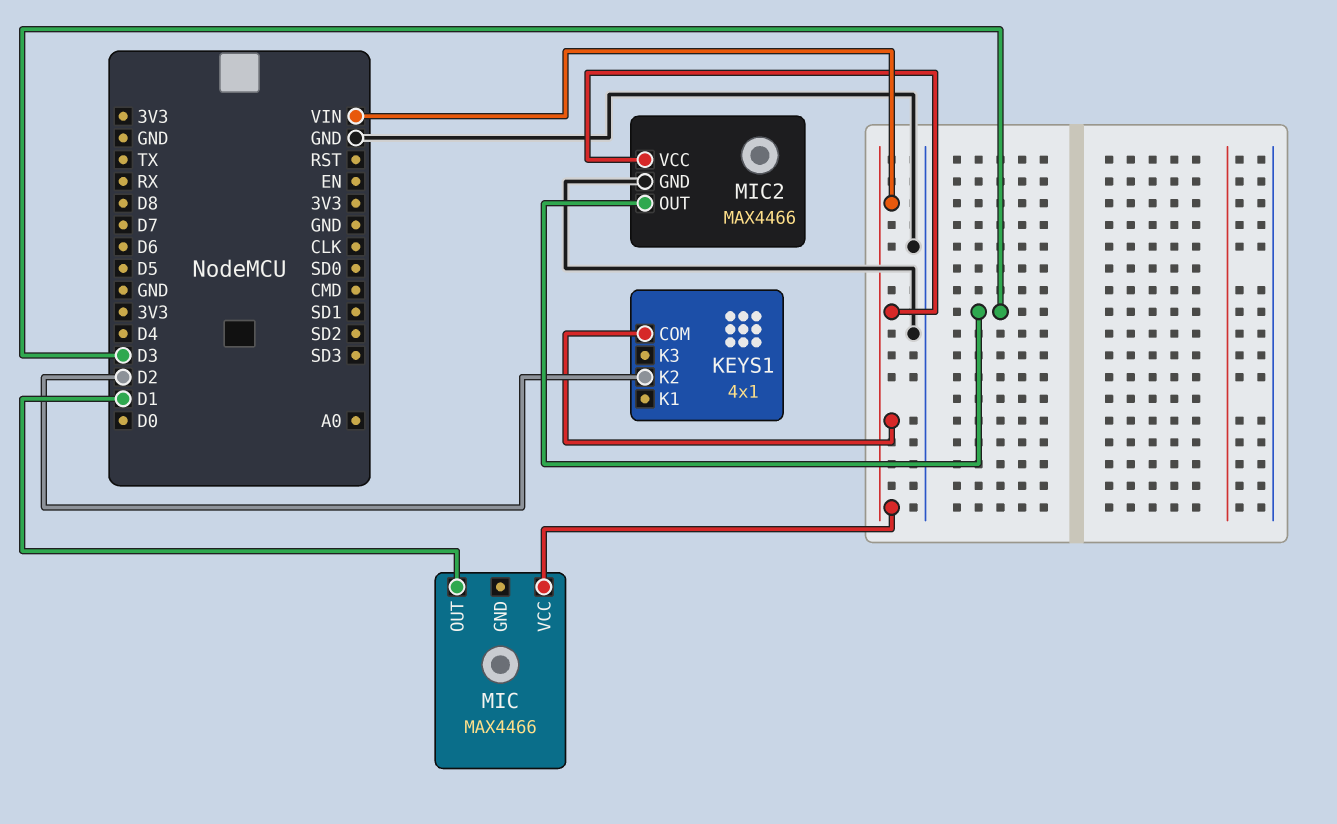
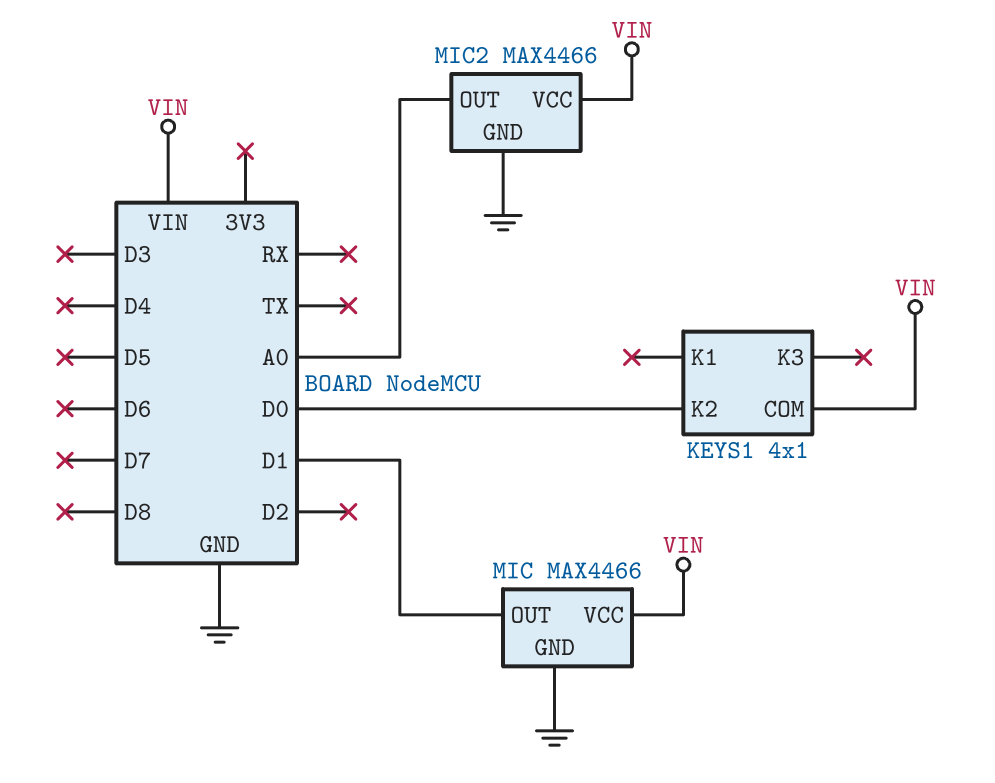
KEYS1 pin K2: D2 -> D0
MIC pin GND: none -> GND
MIC2 pin OUT: D3 -> A0

